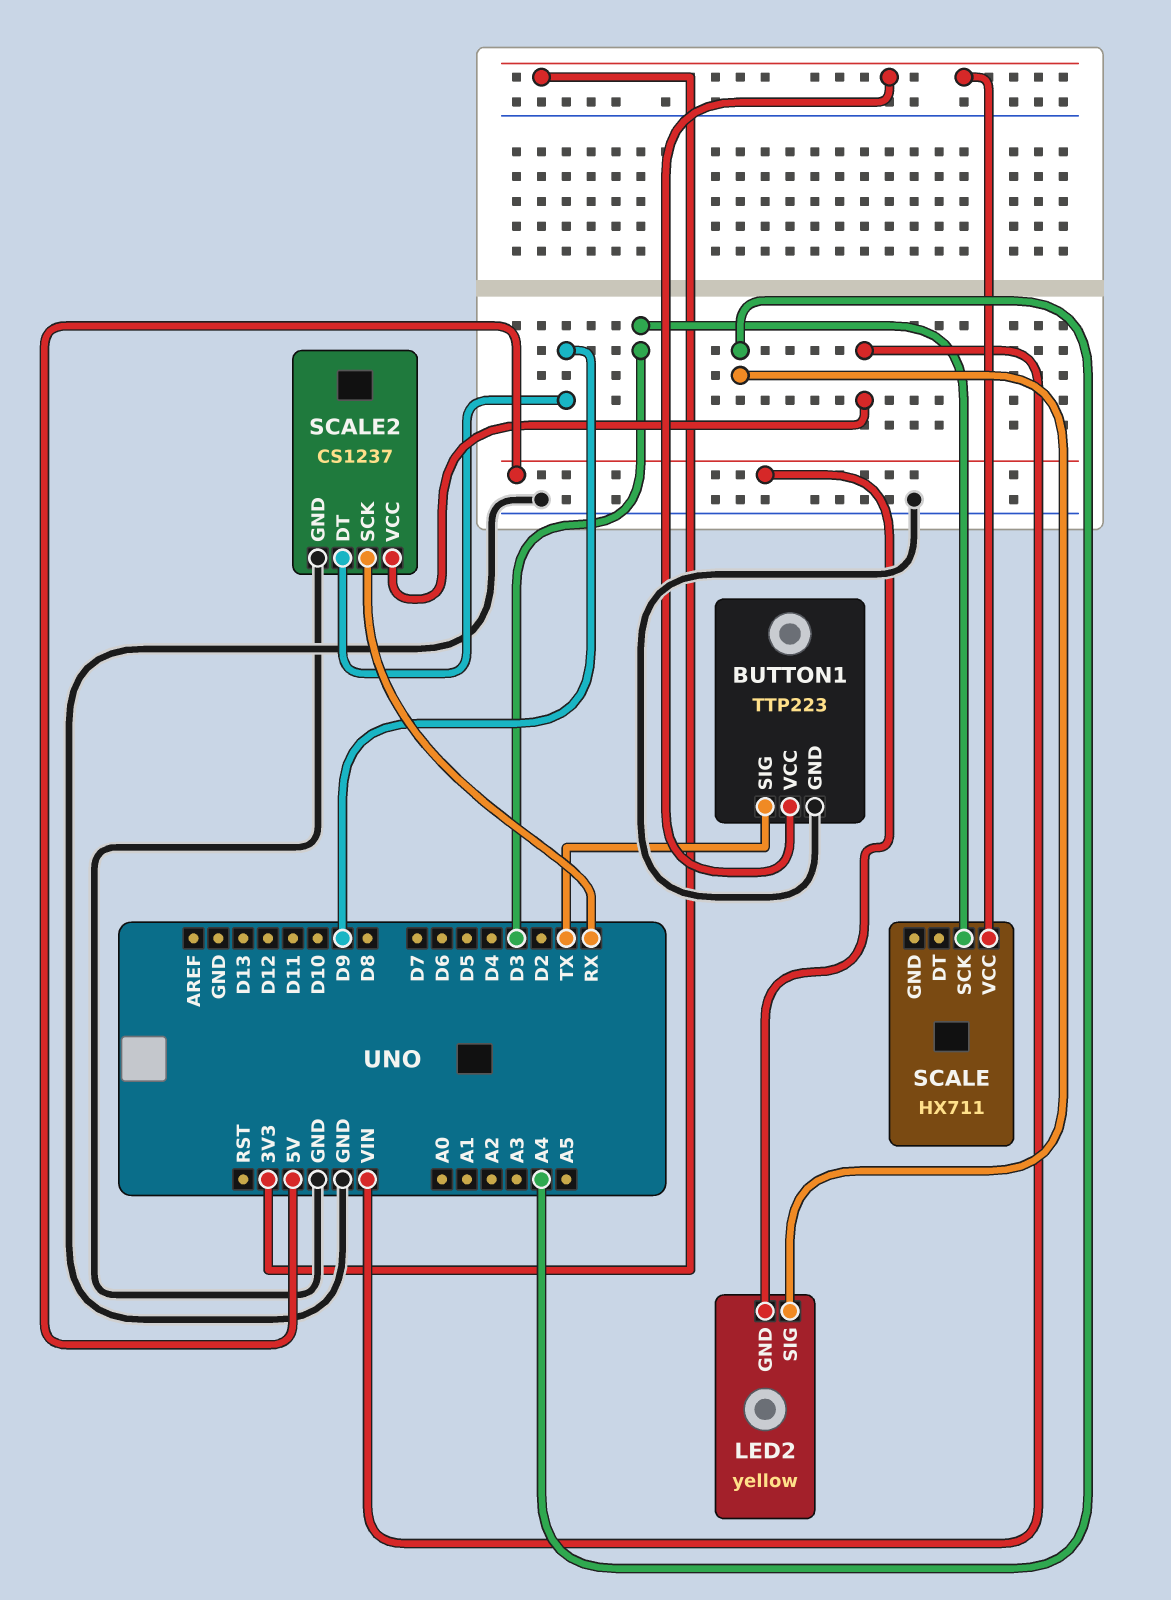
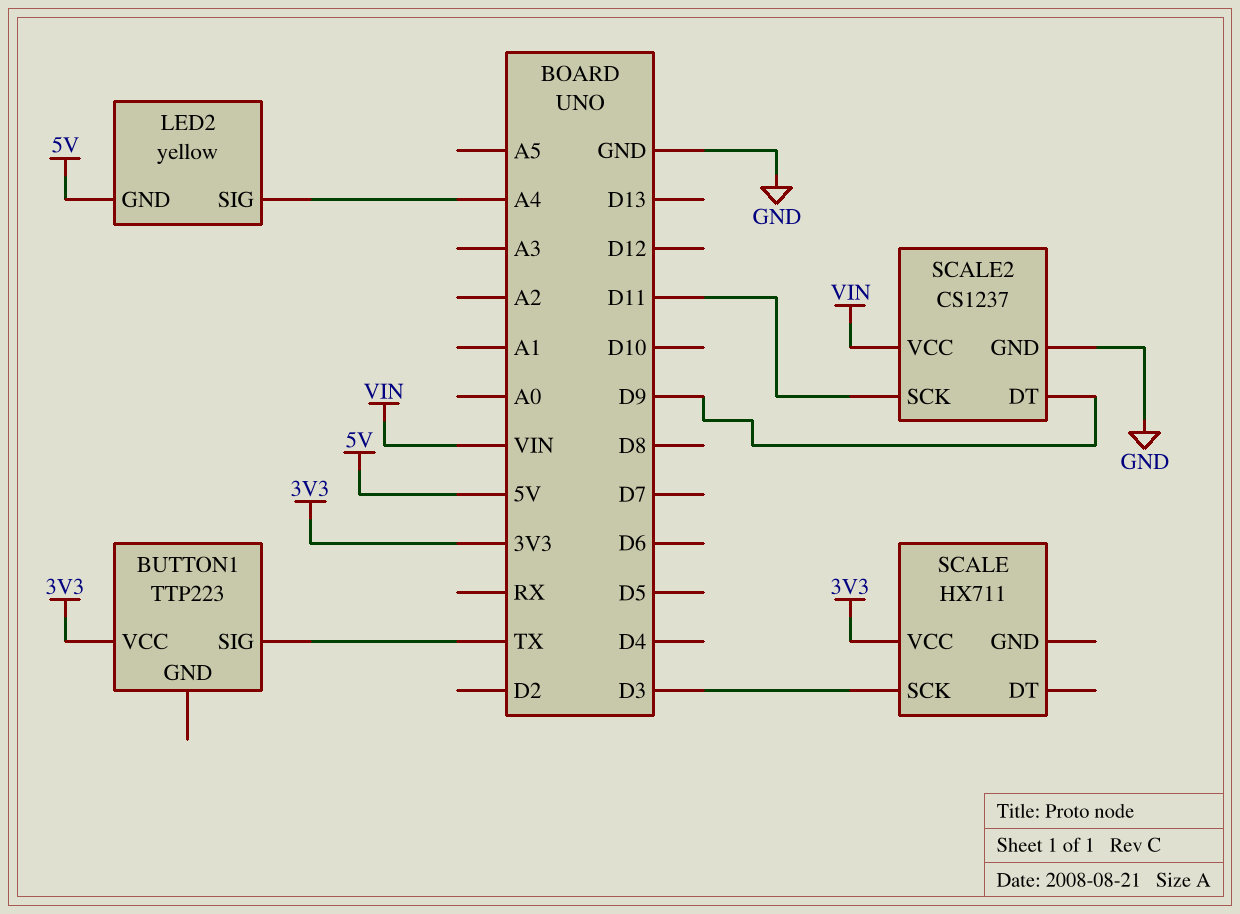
BUTTON1 pin GND: GND -> none
SCALE2 pin SCK: RX -> D11

